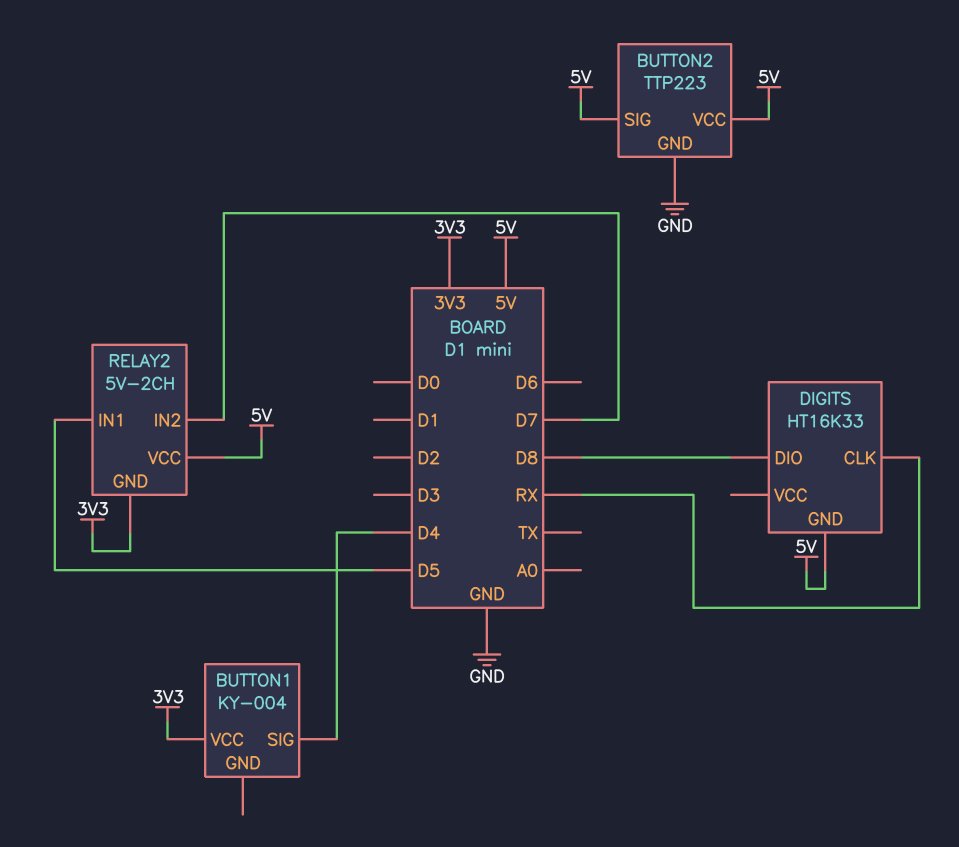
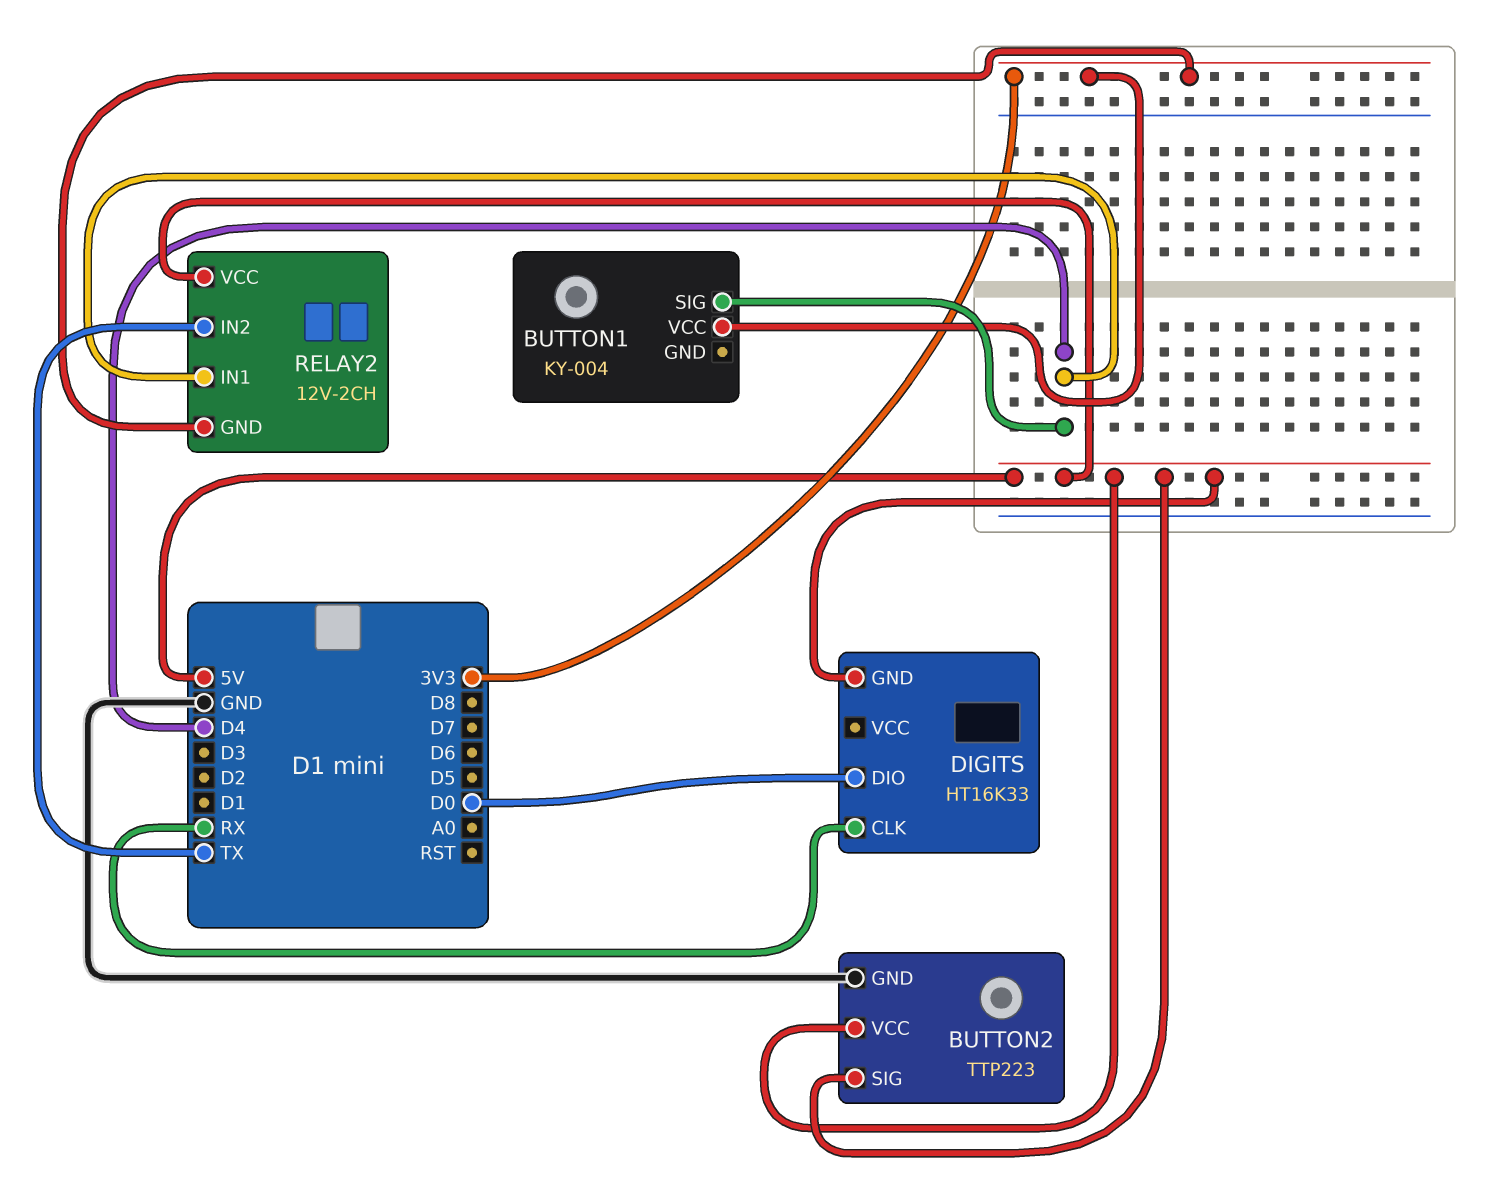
DIGITS pin DIO: D8 -> D0
RELAY2: 5V-2CH -> 12V-2CH
RELAY2 pin IN1: D5 -> D4
RELAY2 pin IN2: D7 -> TX

